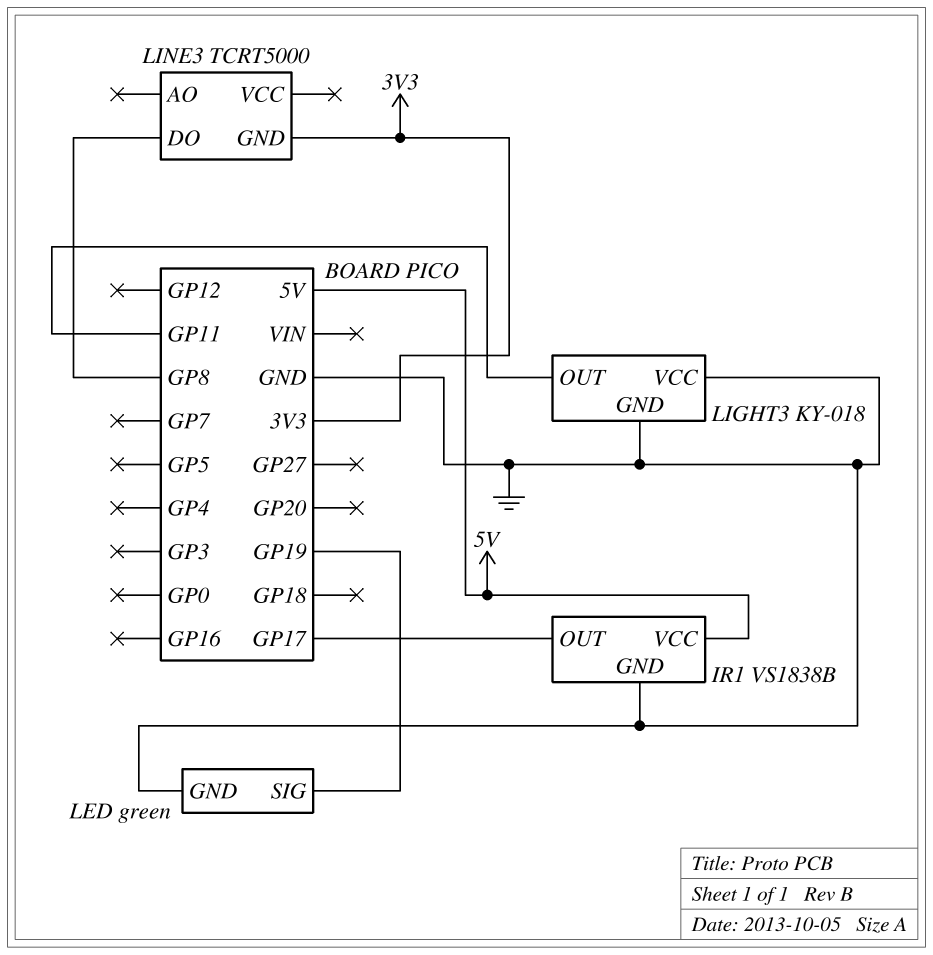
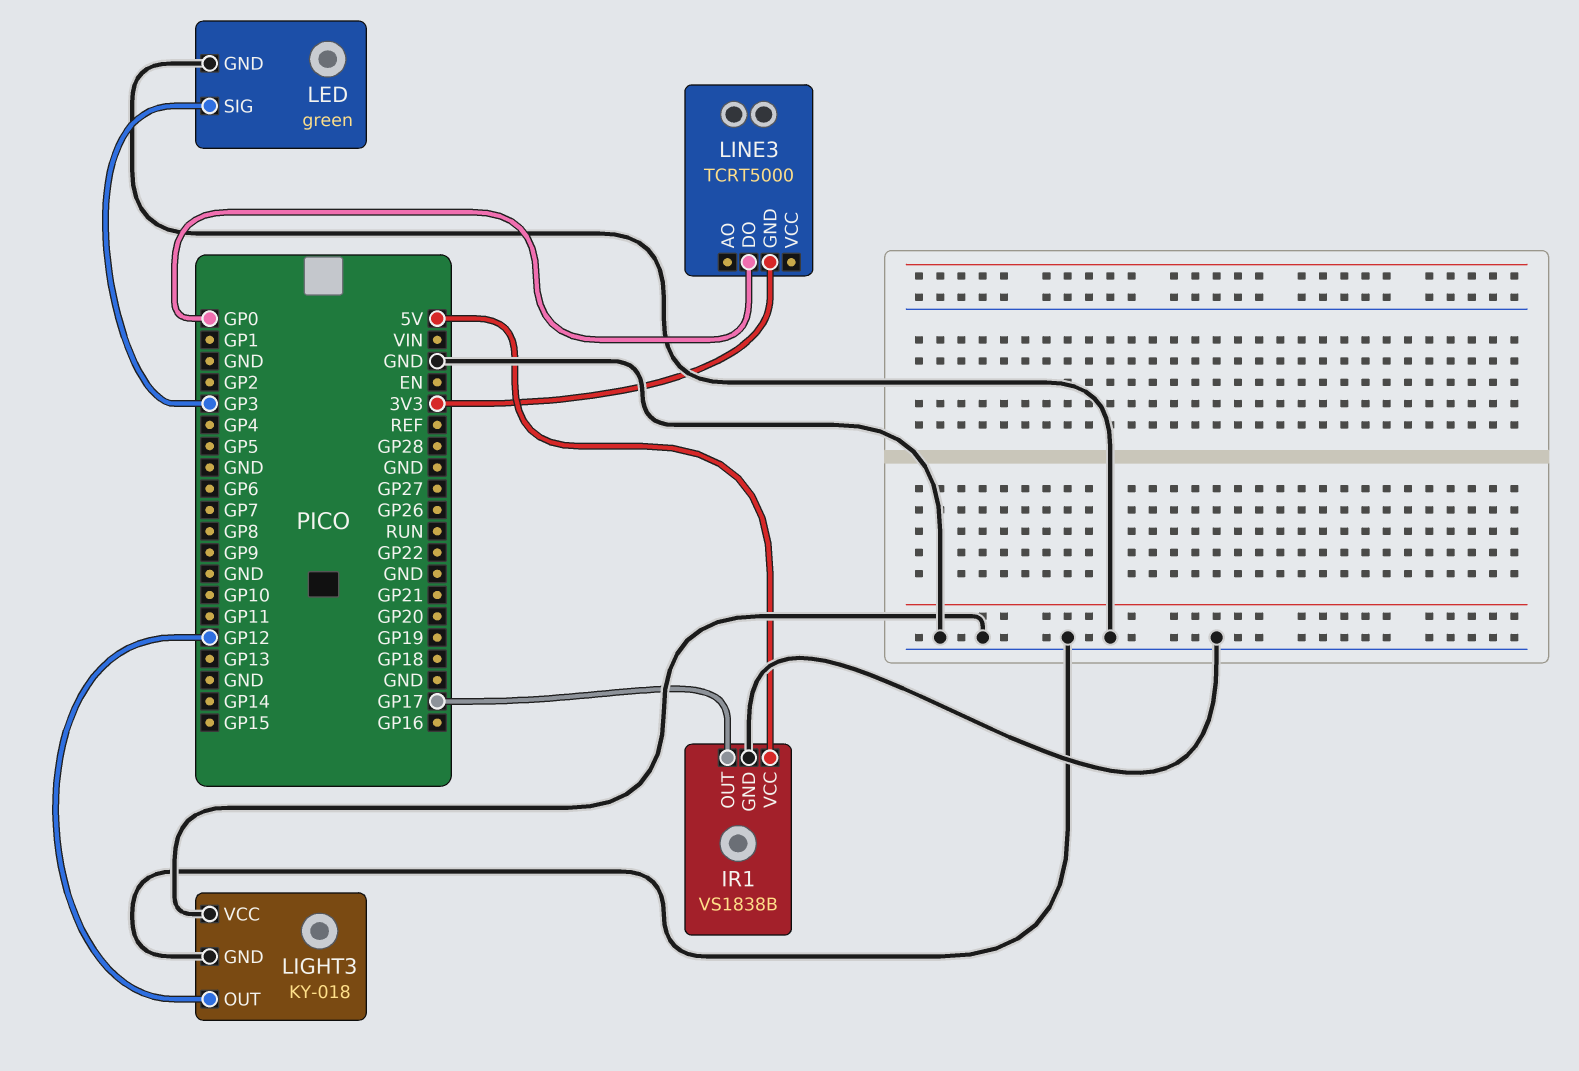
LED pin SIG: GP19 -> GP3
LIGHT3 pin OUT: GP11 -> GP12
LINE3 pin DO: GP8 -> GP0

